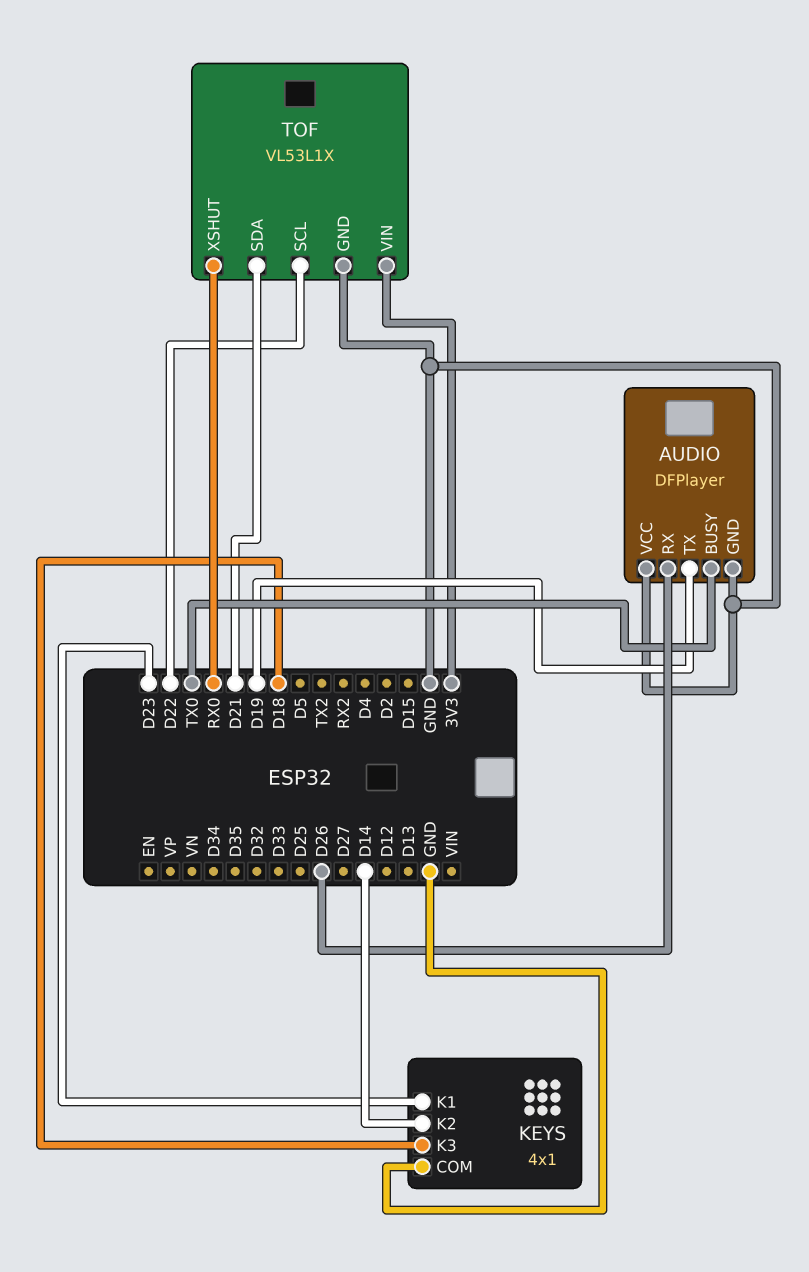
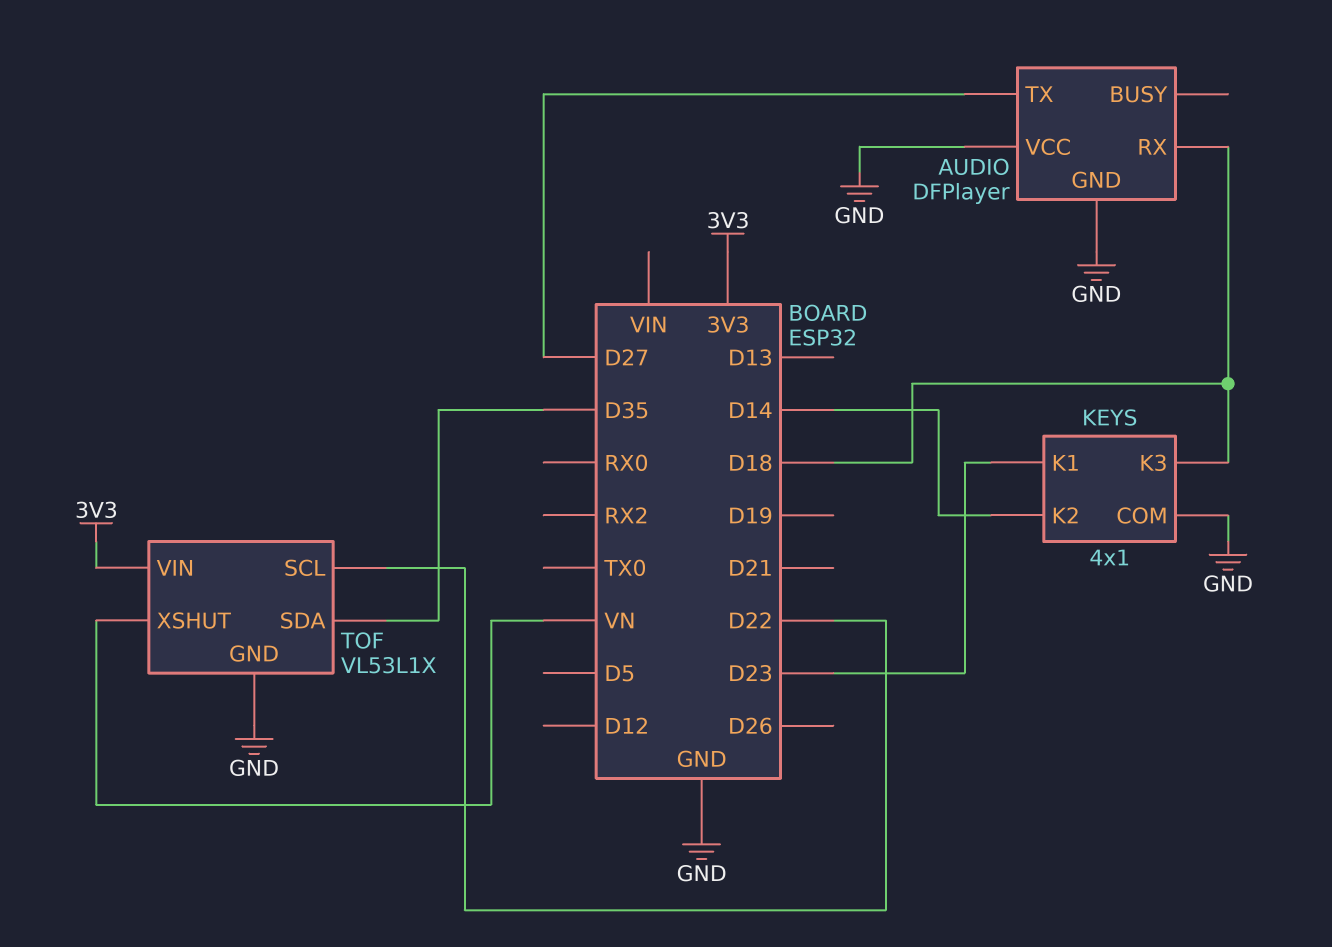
AUDIO pin BUSY: TX0 -> none
AUDIO pin RX: D26 -> D18
AUDIO pin TX: D19 -> D27
TOF pin SDA: D21 -> D35
TOF pin XSHUT: RX0 -> VN

